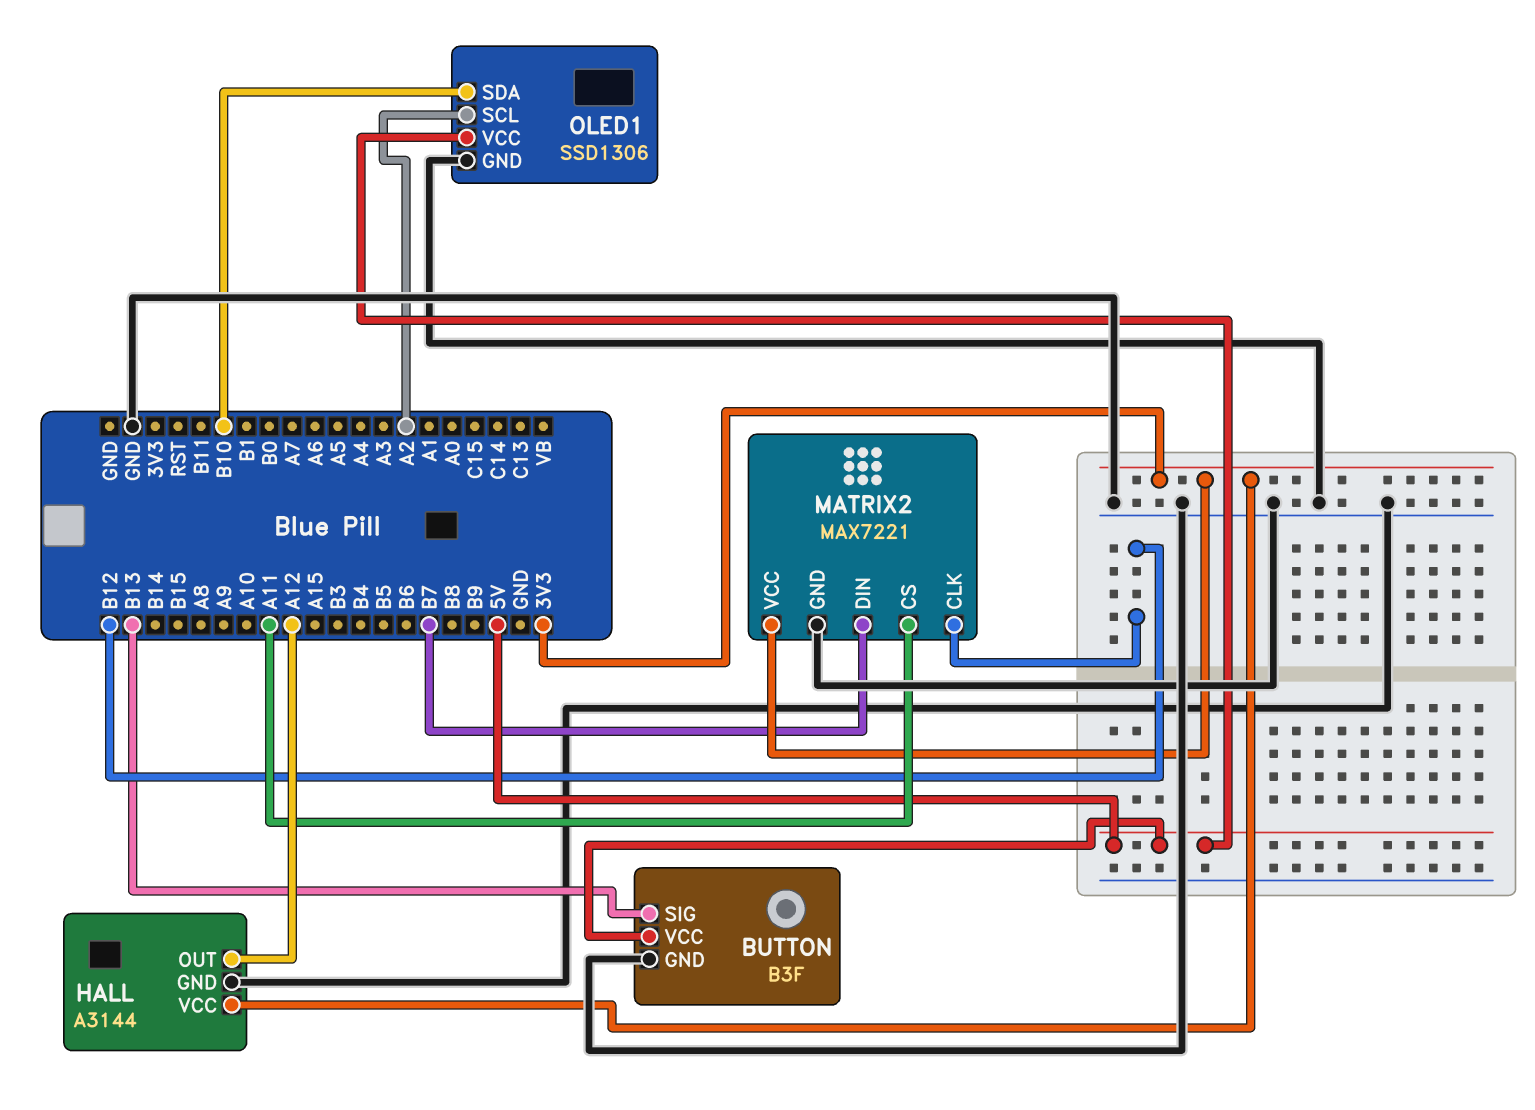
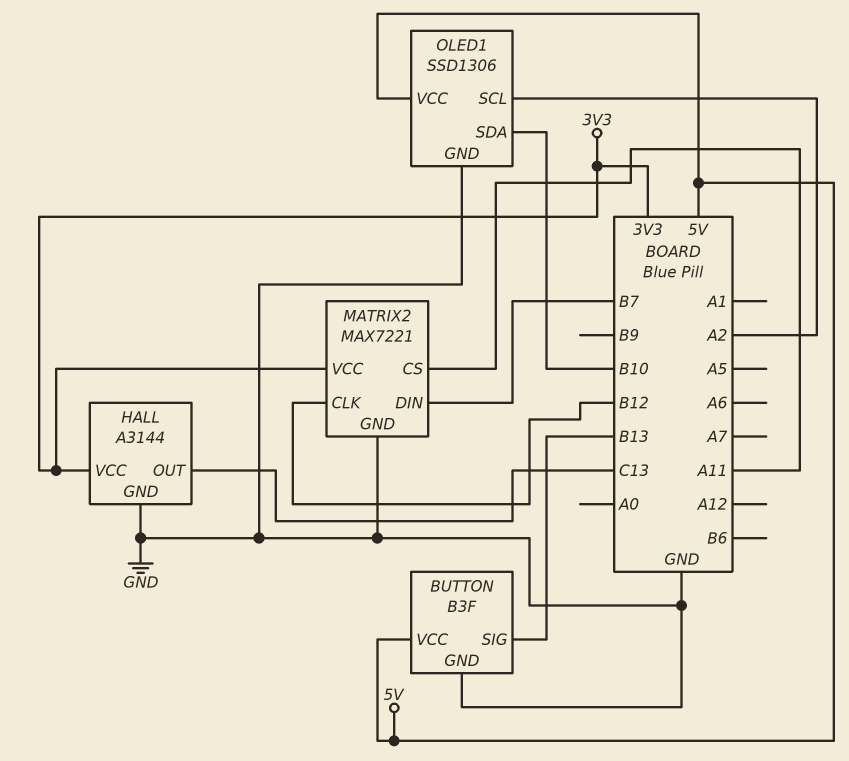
HALL pin OUT: A12 -> C13

